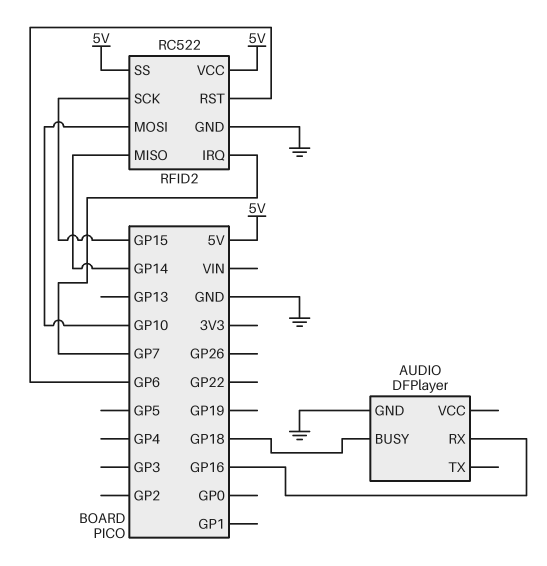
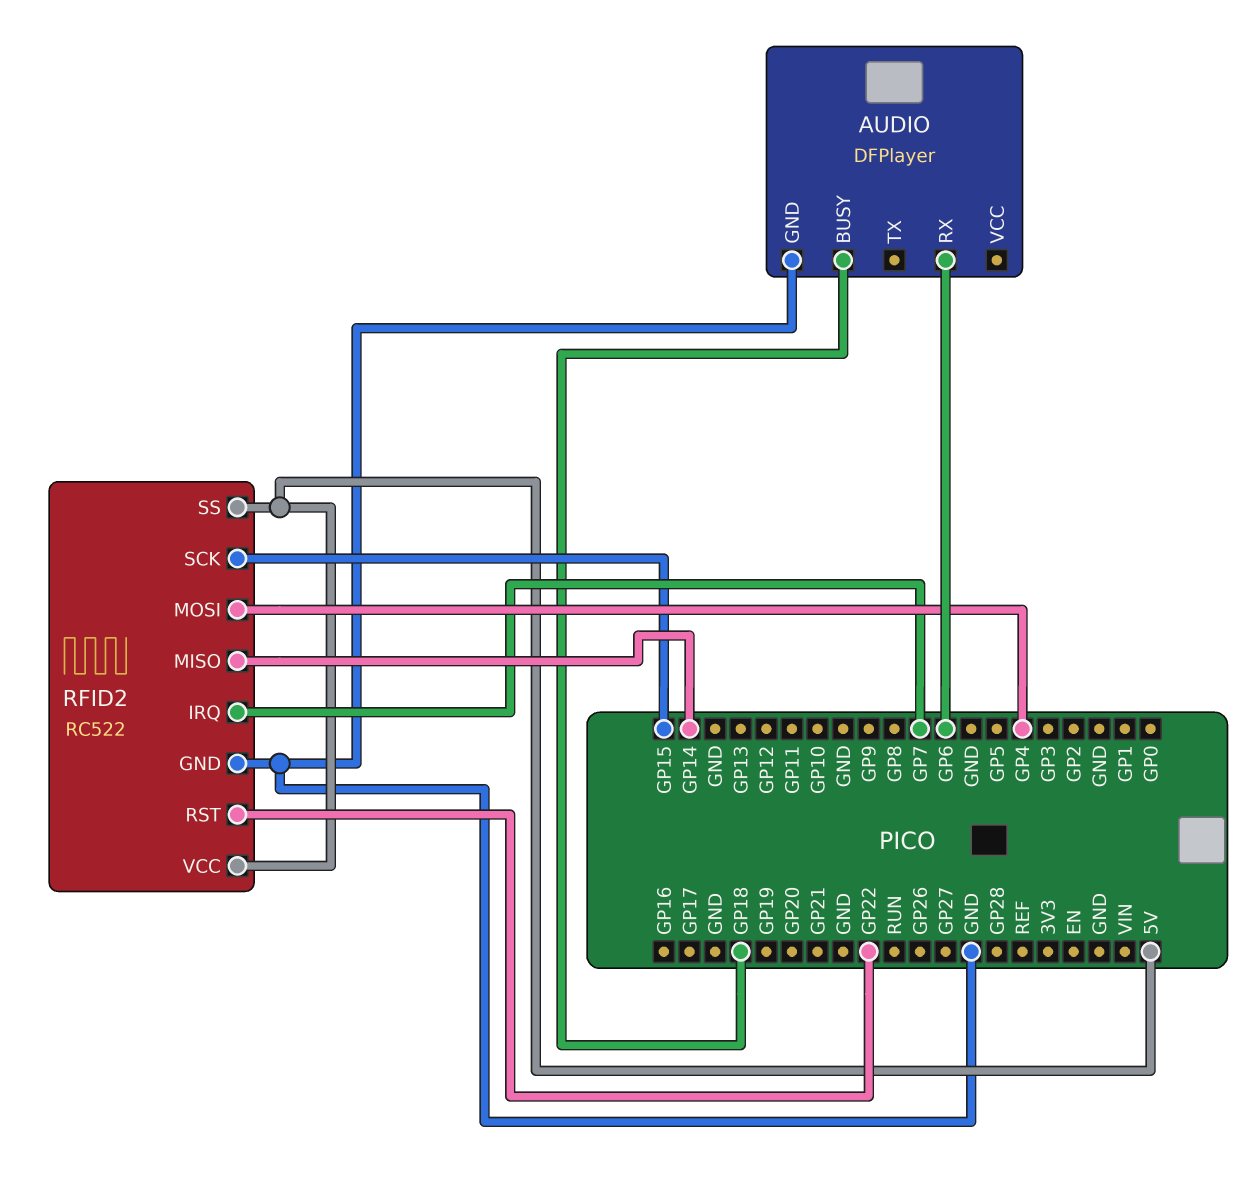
AUDIO pin RX: GP16 -> GP6
RFID2 pin MOSI: GP10 -> GP4
RFID2 pin RST: GP6 -> GP22

